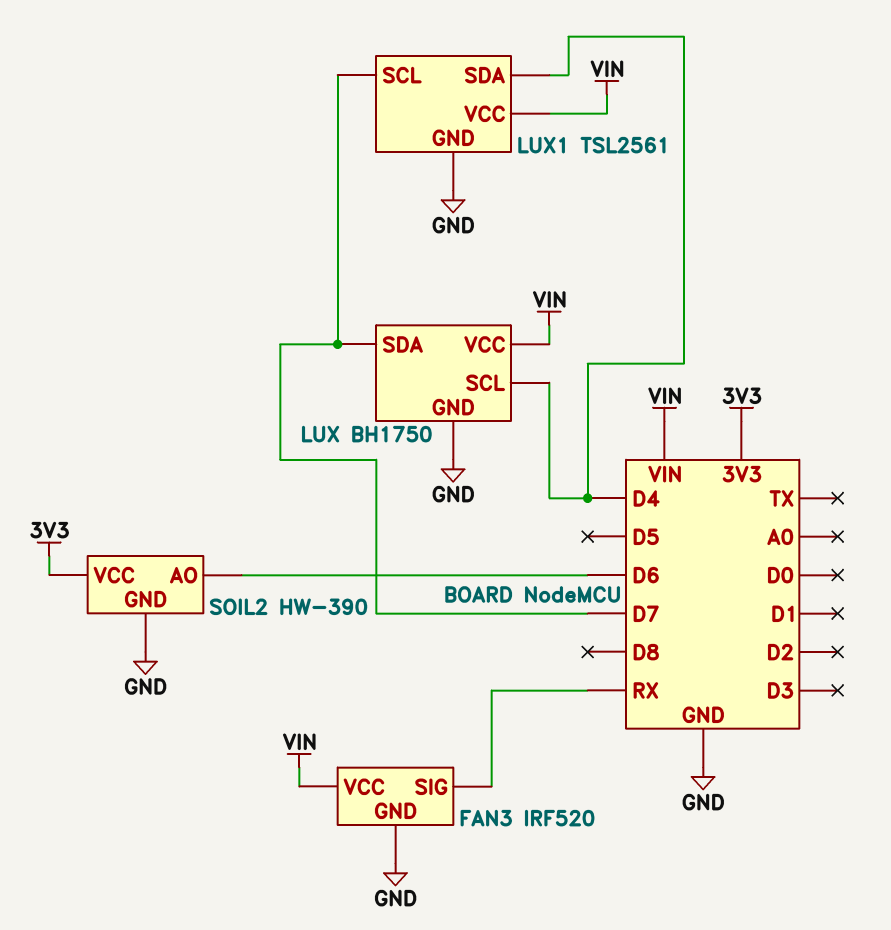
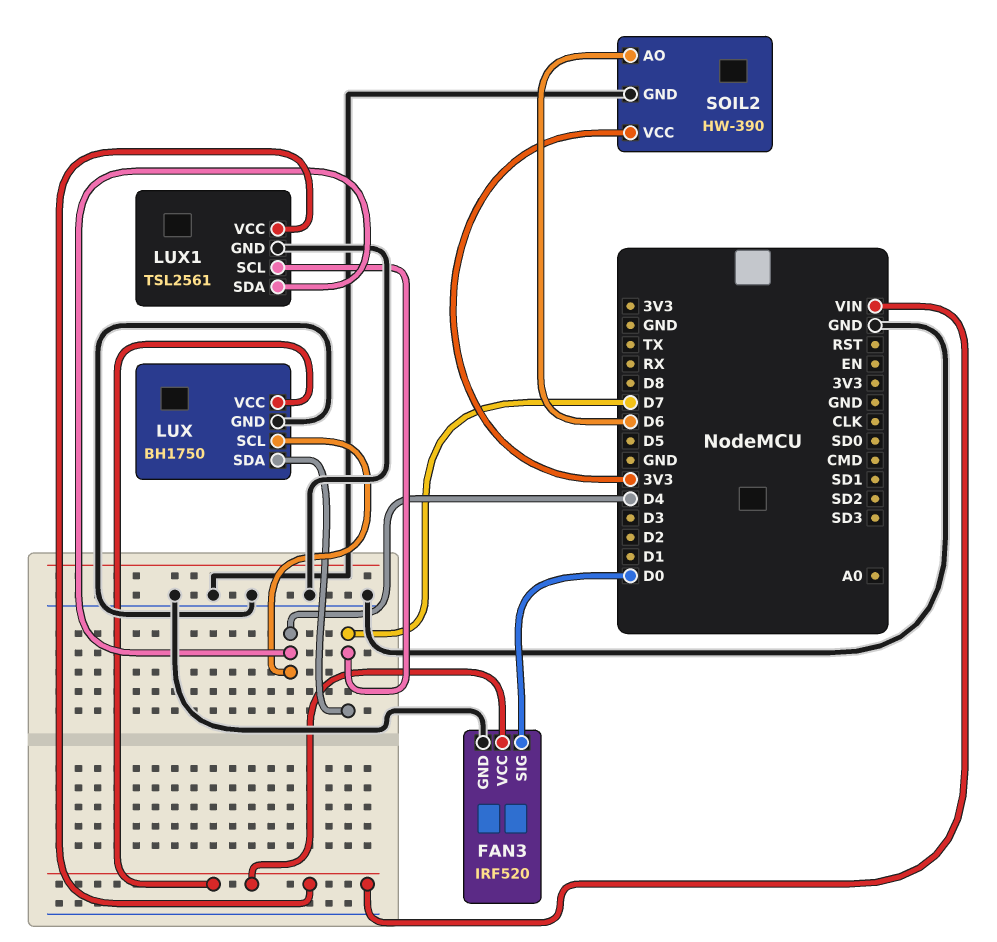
FAN3 pin SIG: RX -> D0

